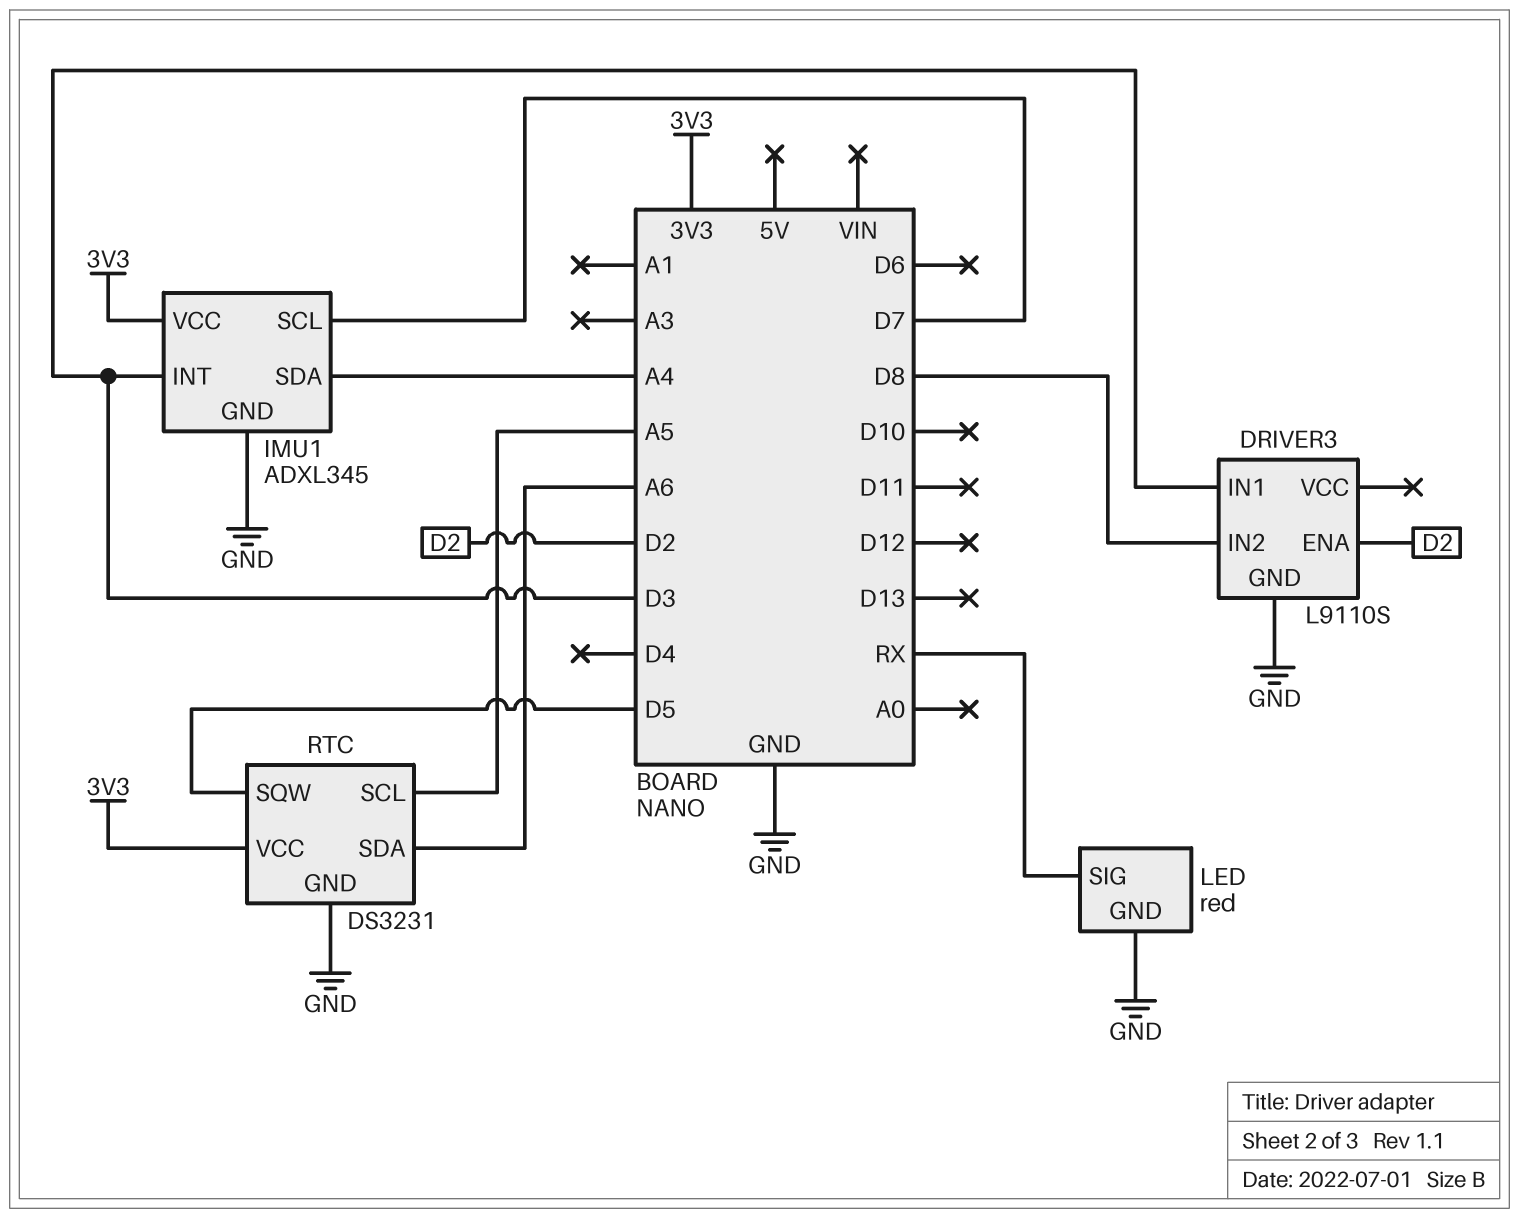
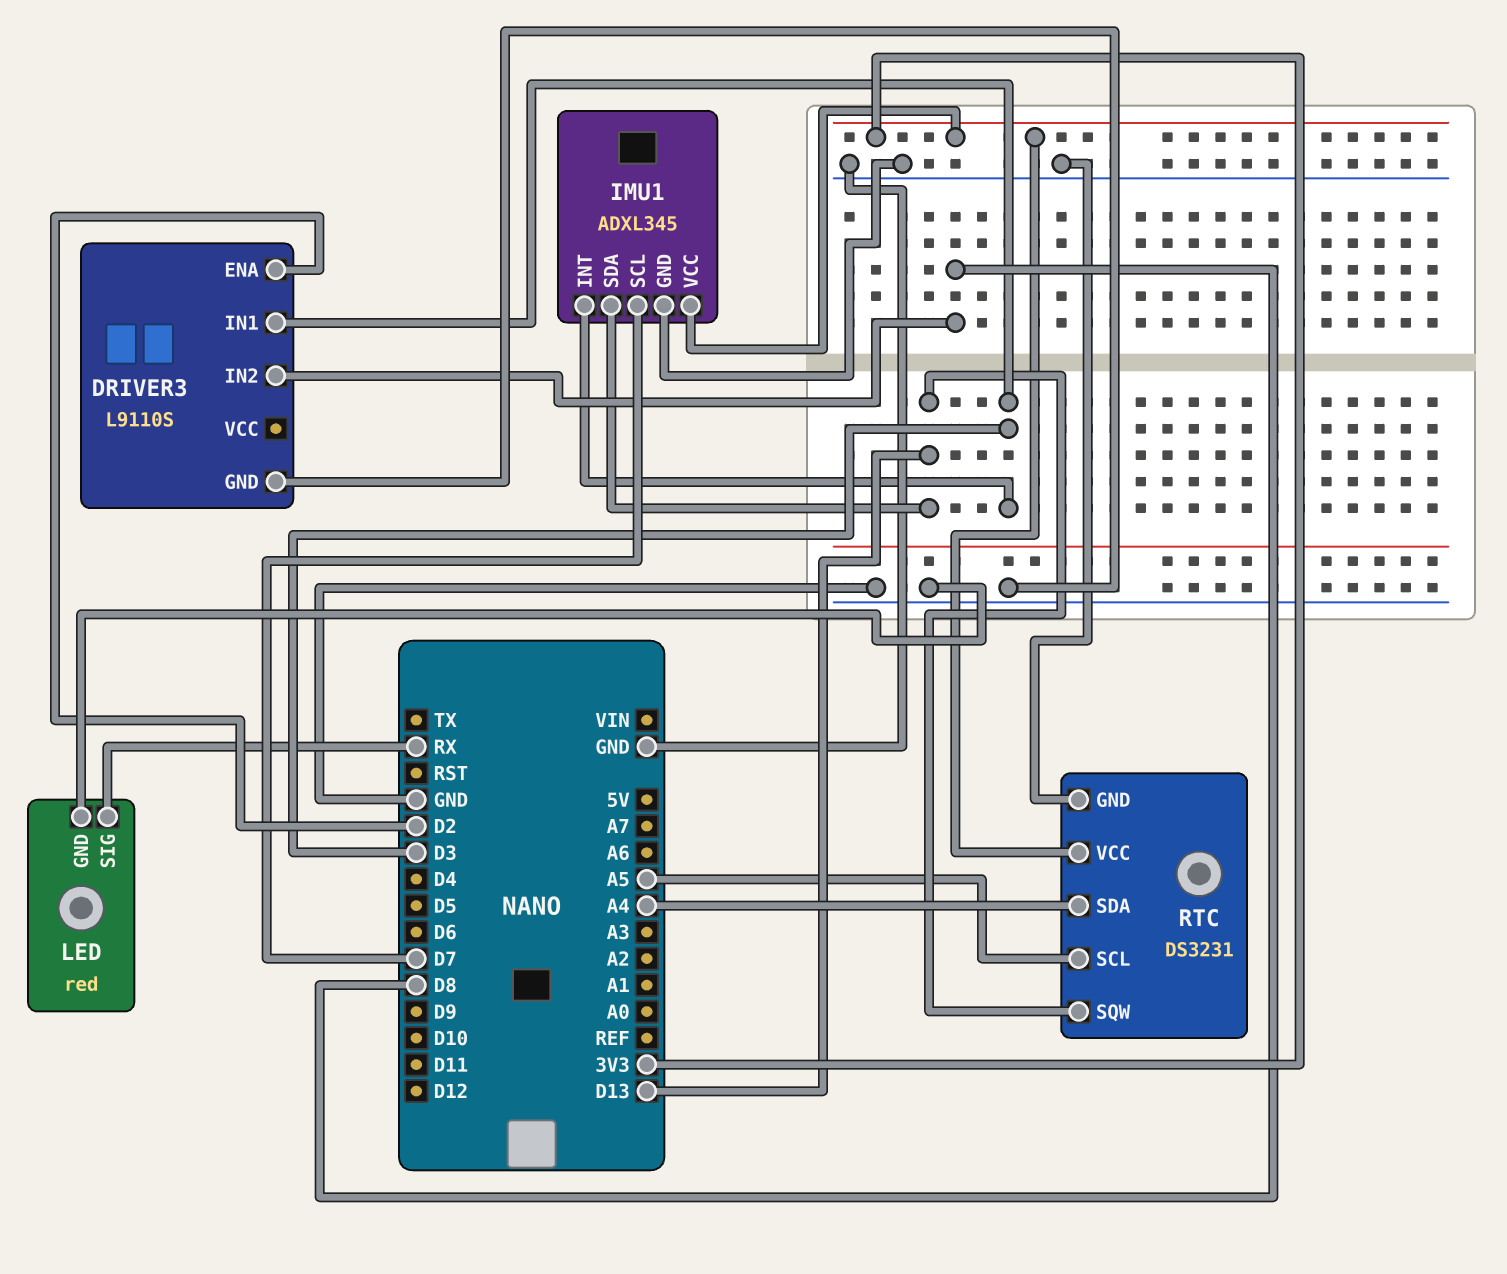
IMU1 pin SDA: A4 -> D13
RTC pin SDA: A6 -> A4
RTC pin SQW: D5 -> D13

